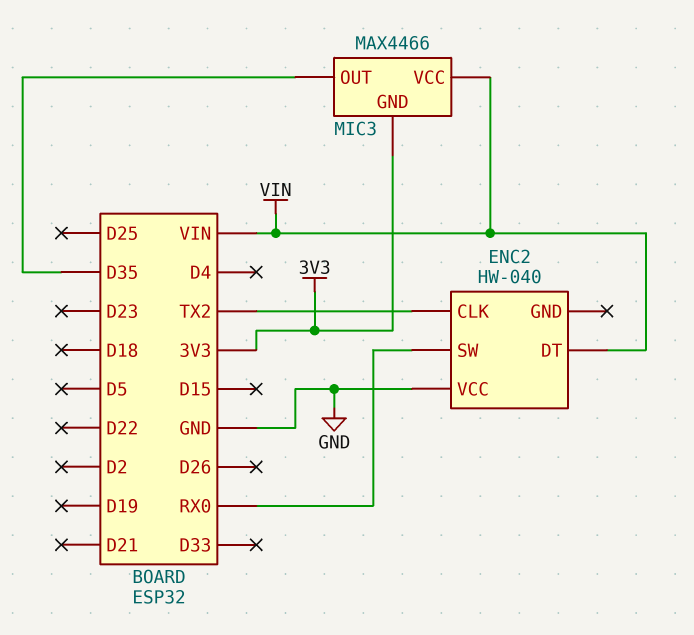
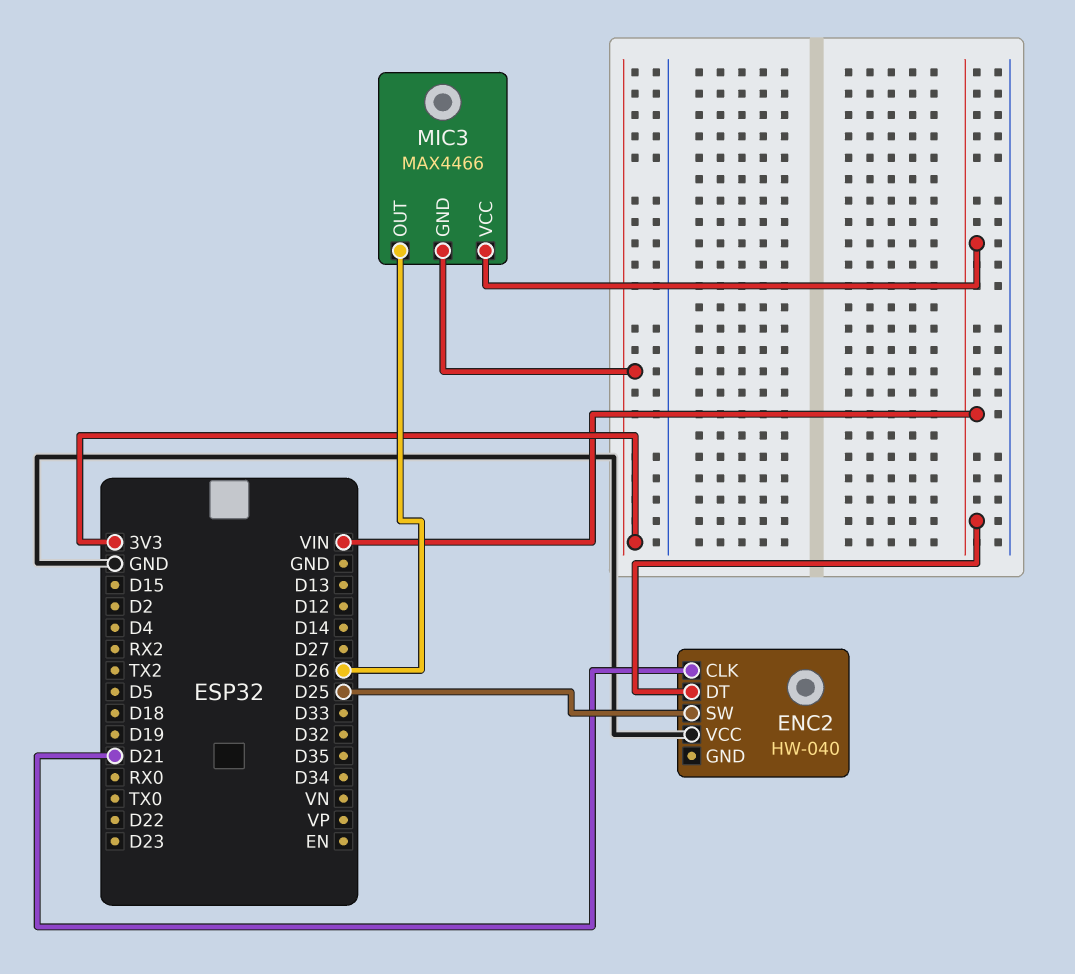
ENC2 pin CLK: TX2 -> D21
ENC2 pin SW: RX0 -> D25
MIC3 pin OUT: D35 -> D26

